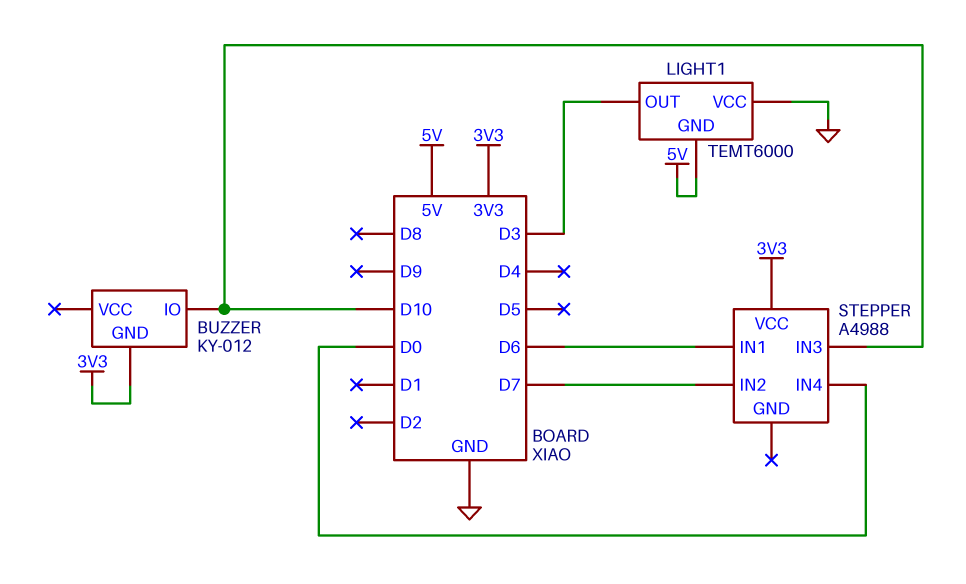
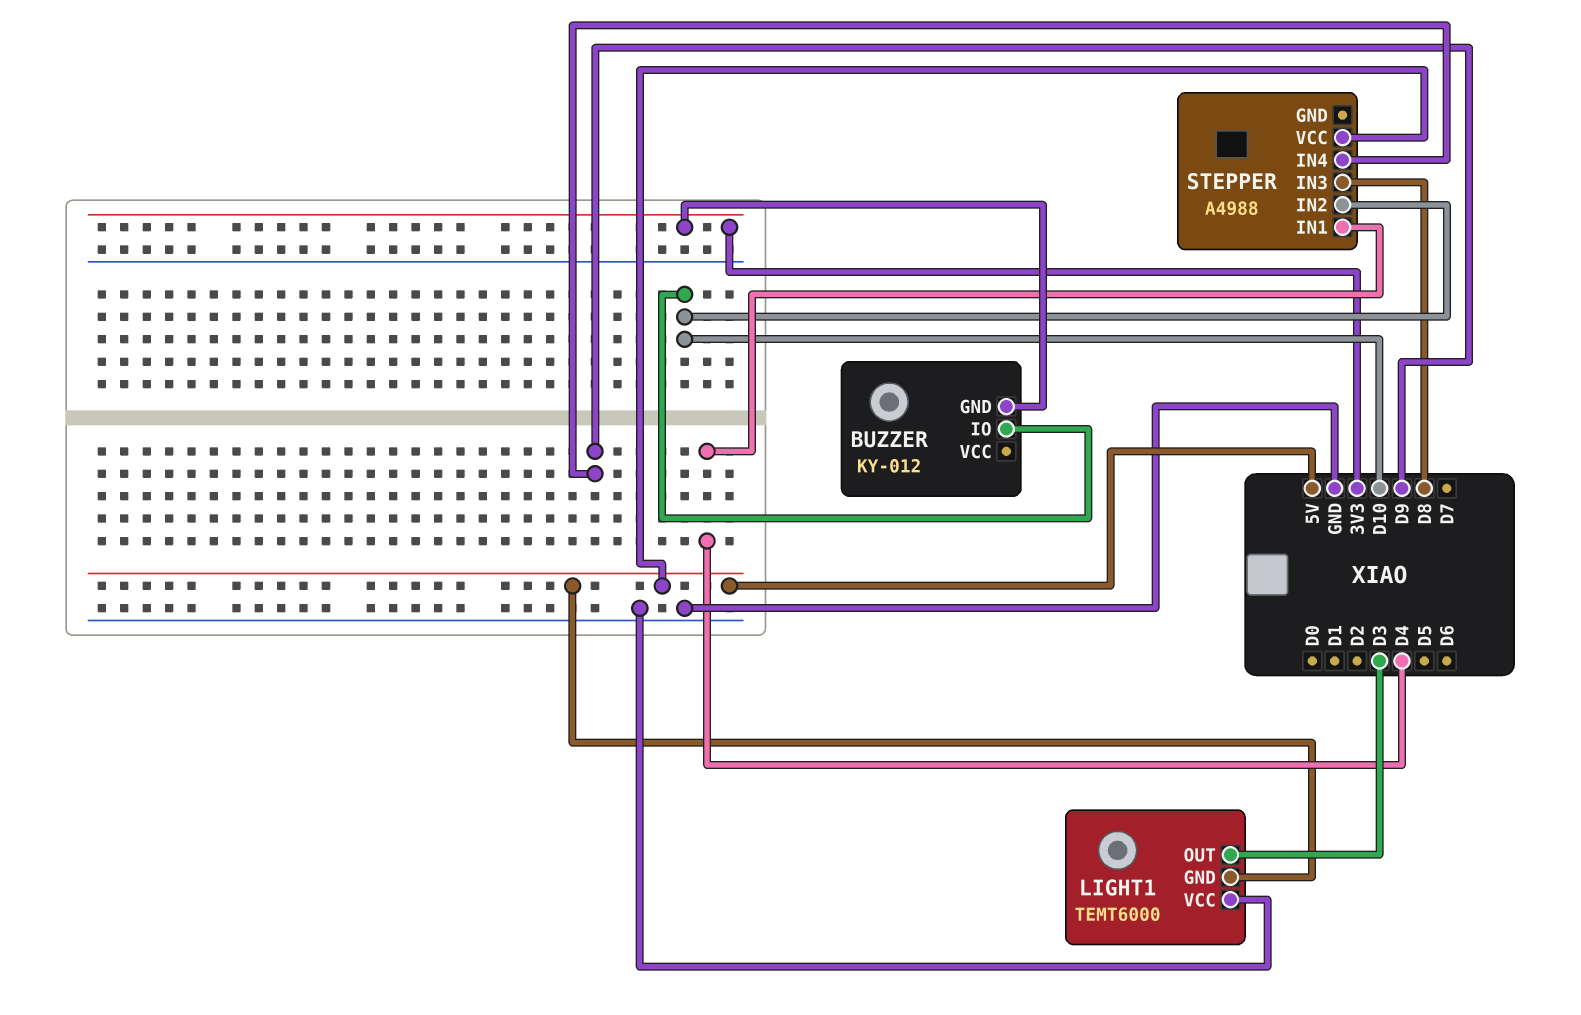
STEPPER pin IN1: D6 -> D4
STEPPER pin IN2: D7 -> D10
STEPPER pin IN3: D10 -> D8
STEPPER pin IN4: D0 -> D9
STEPPER pin VCC: 3V3 -> 5V

